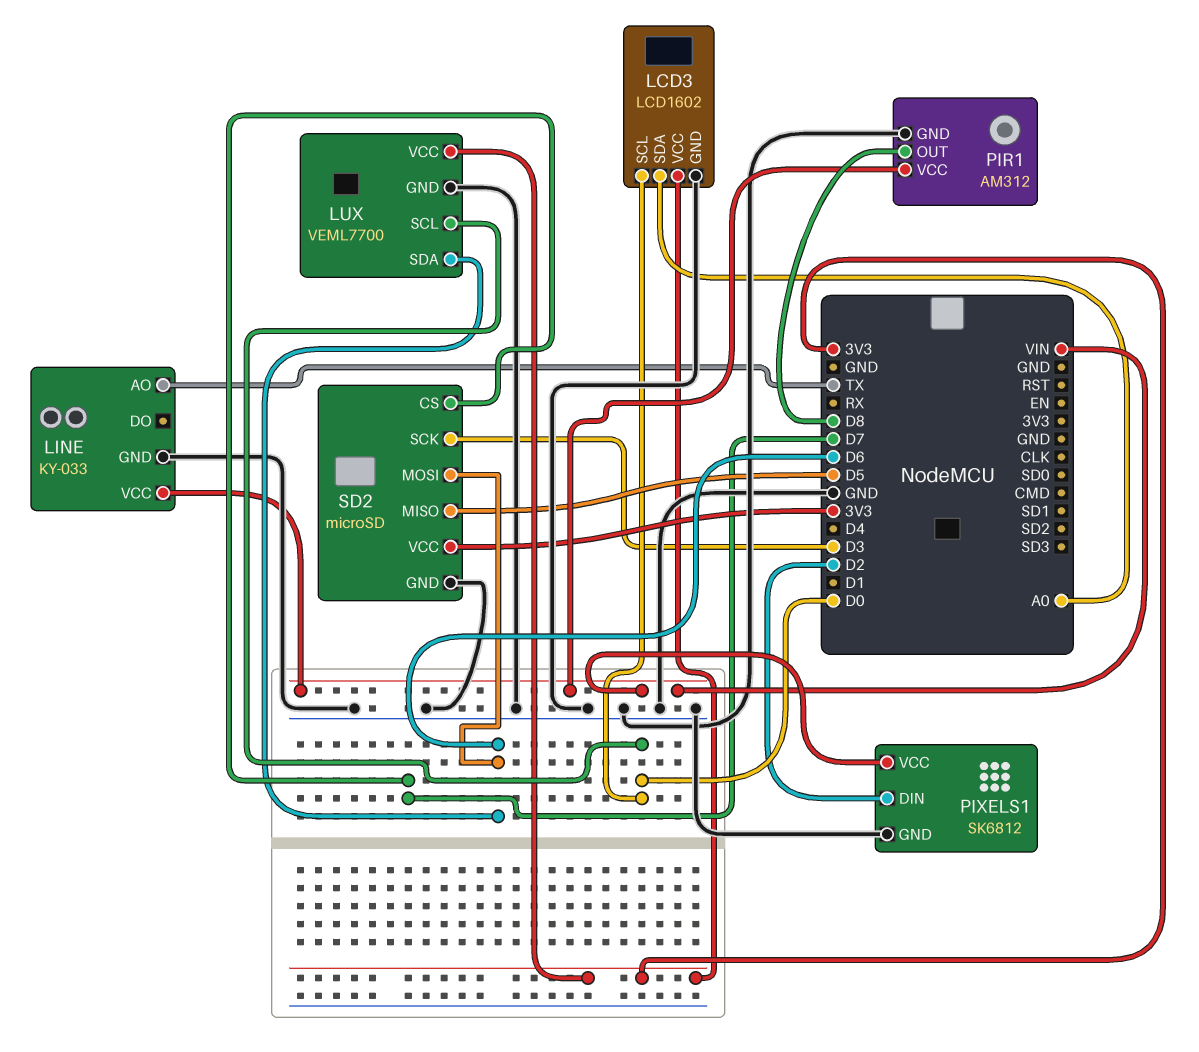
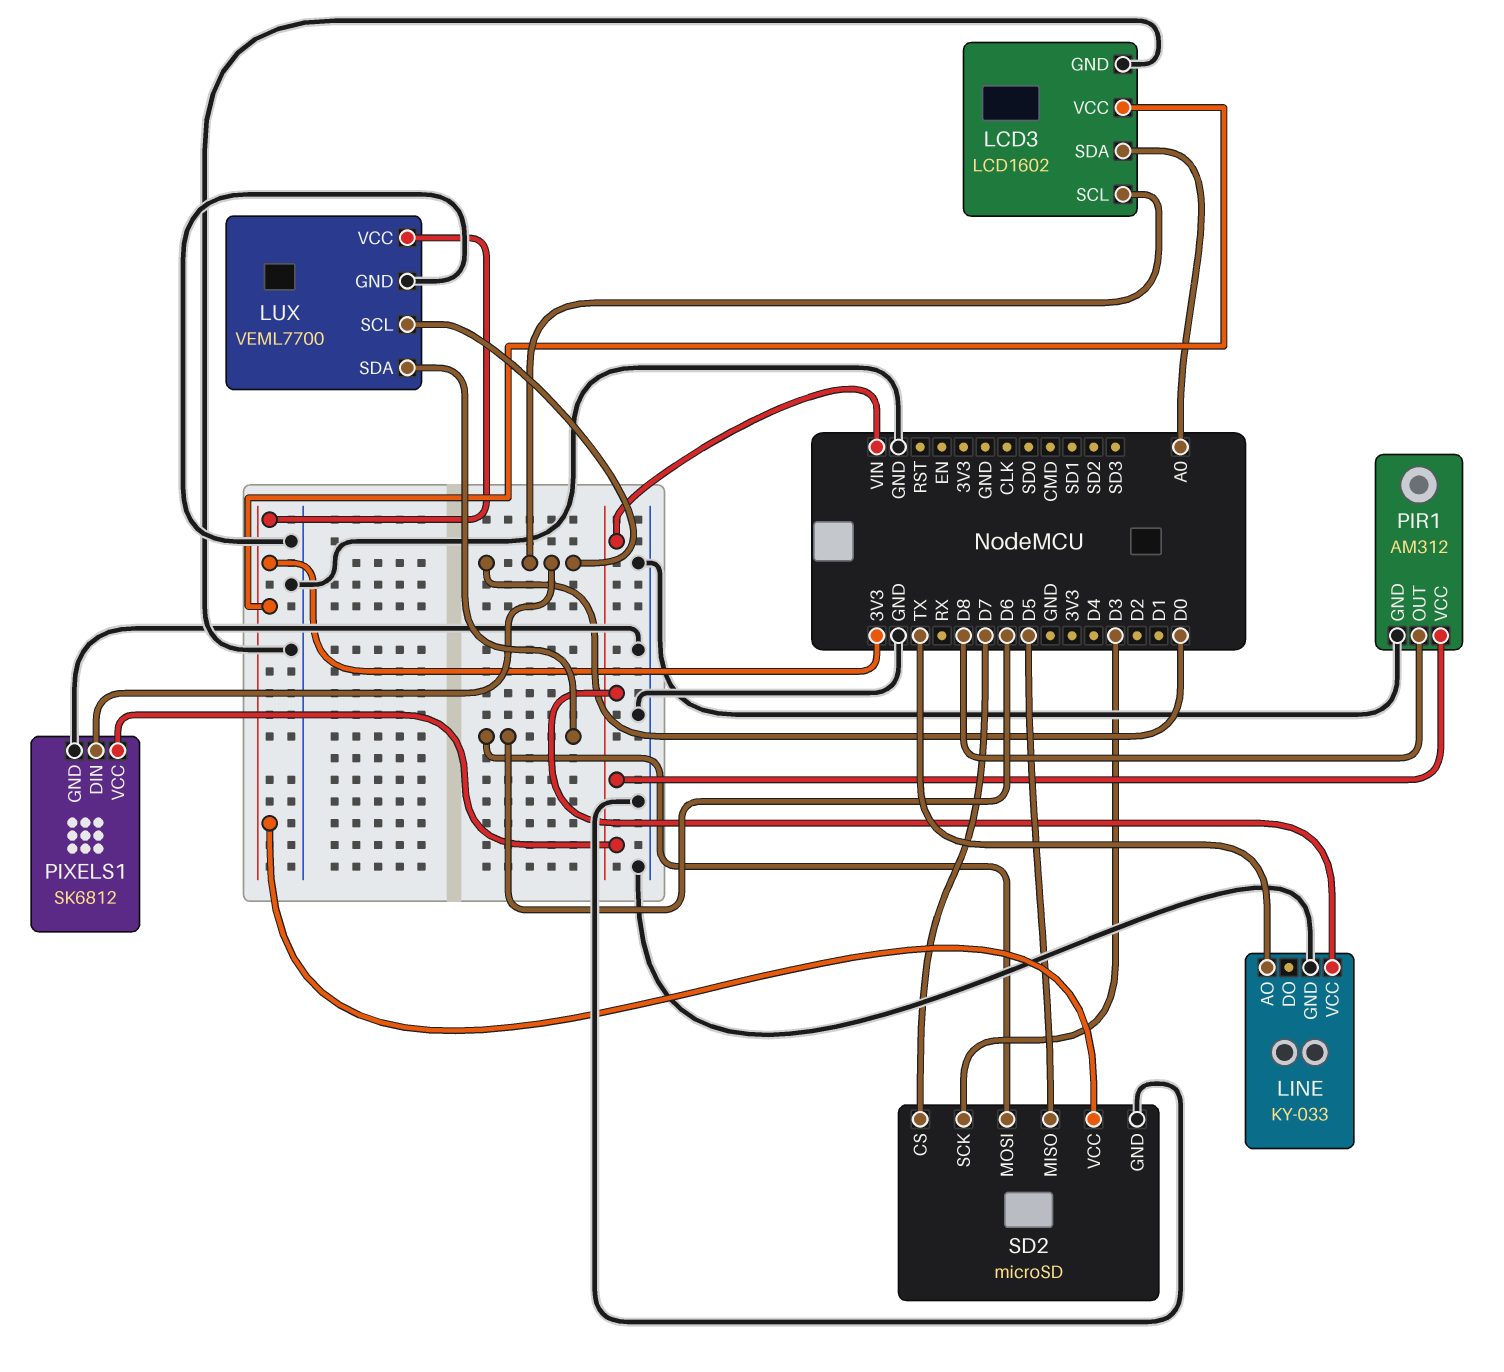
PIXELS1 pin DIN: D2 -> D0

